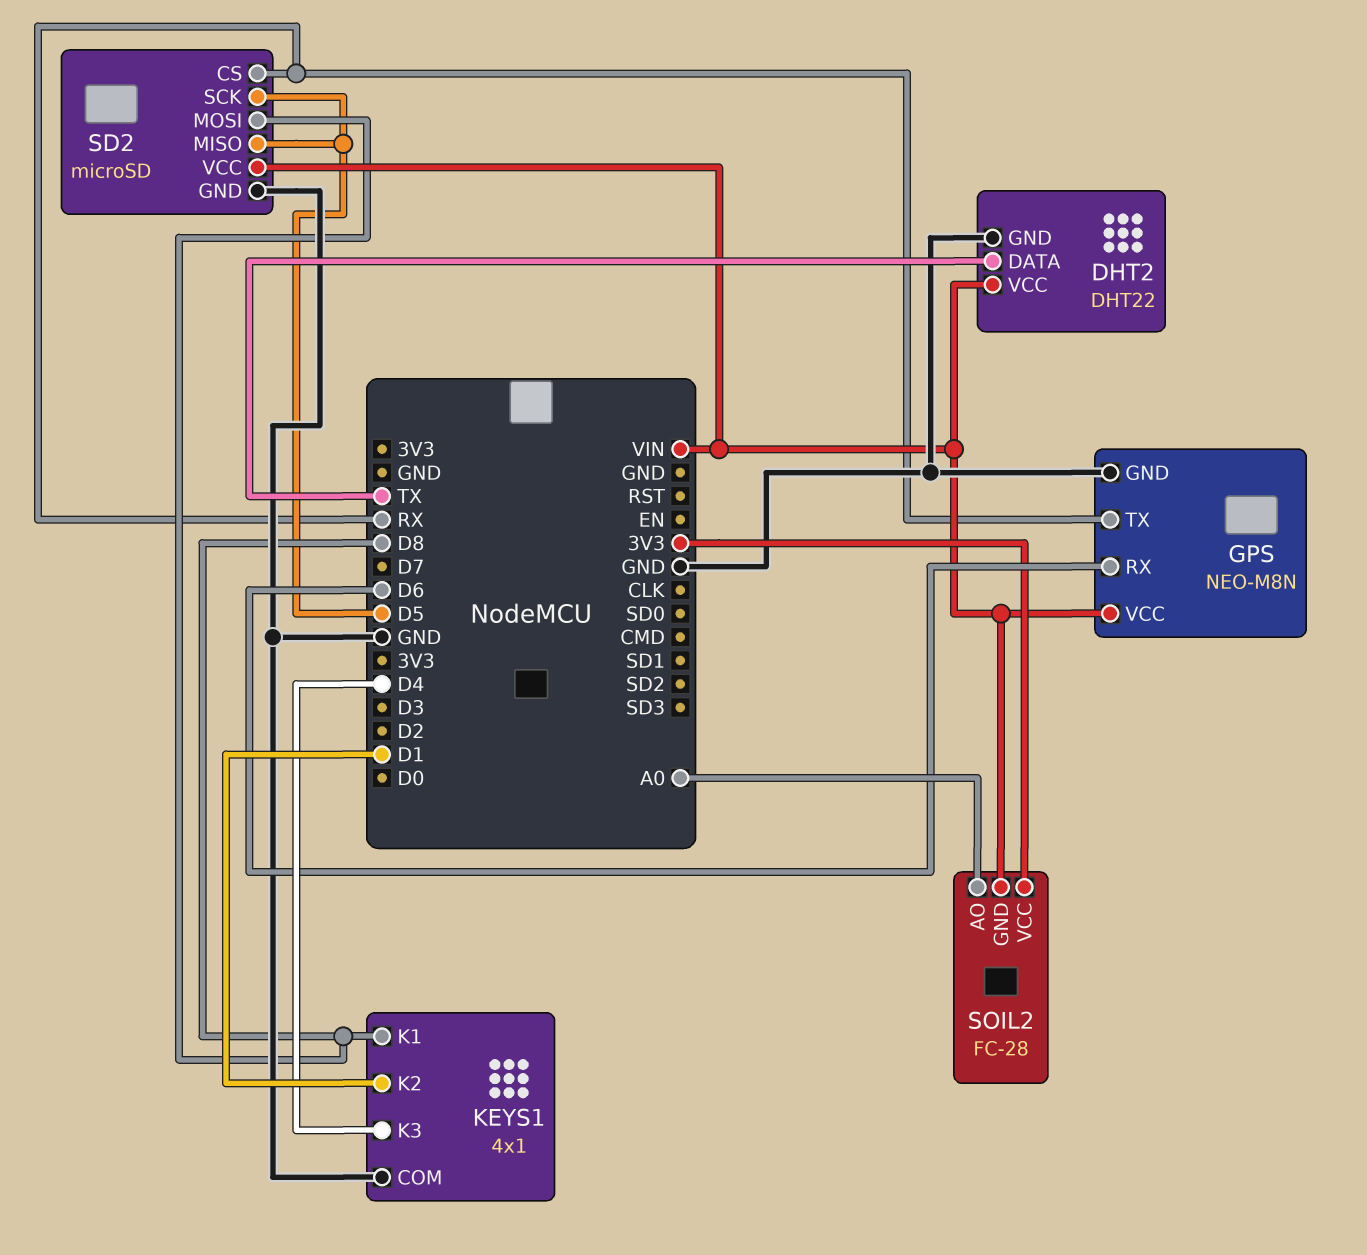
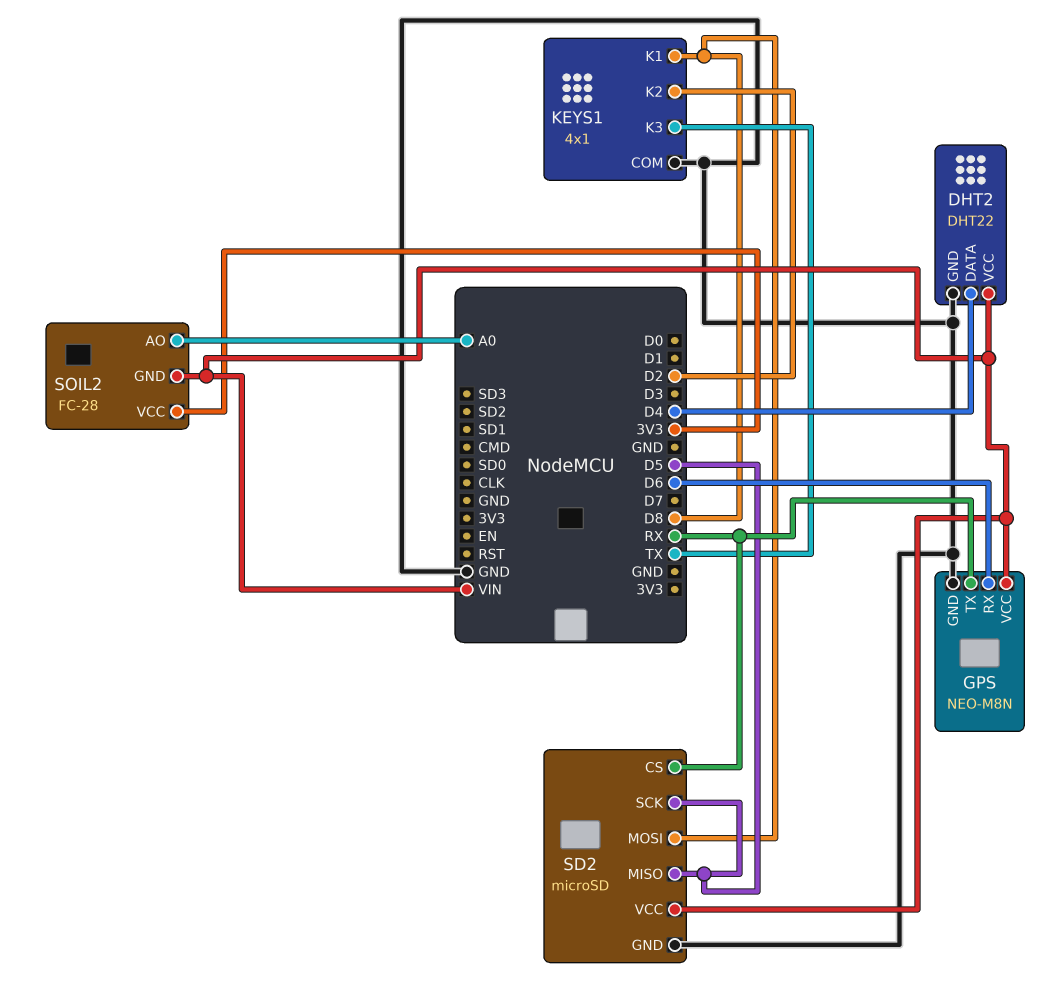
DHT2 pin DATA: TX -> D4
KEYS1 pin K2: D1 -> D2
KEYS1 pin K3: D4 -> TX

